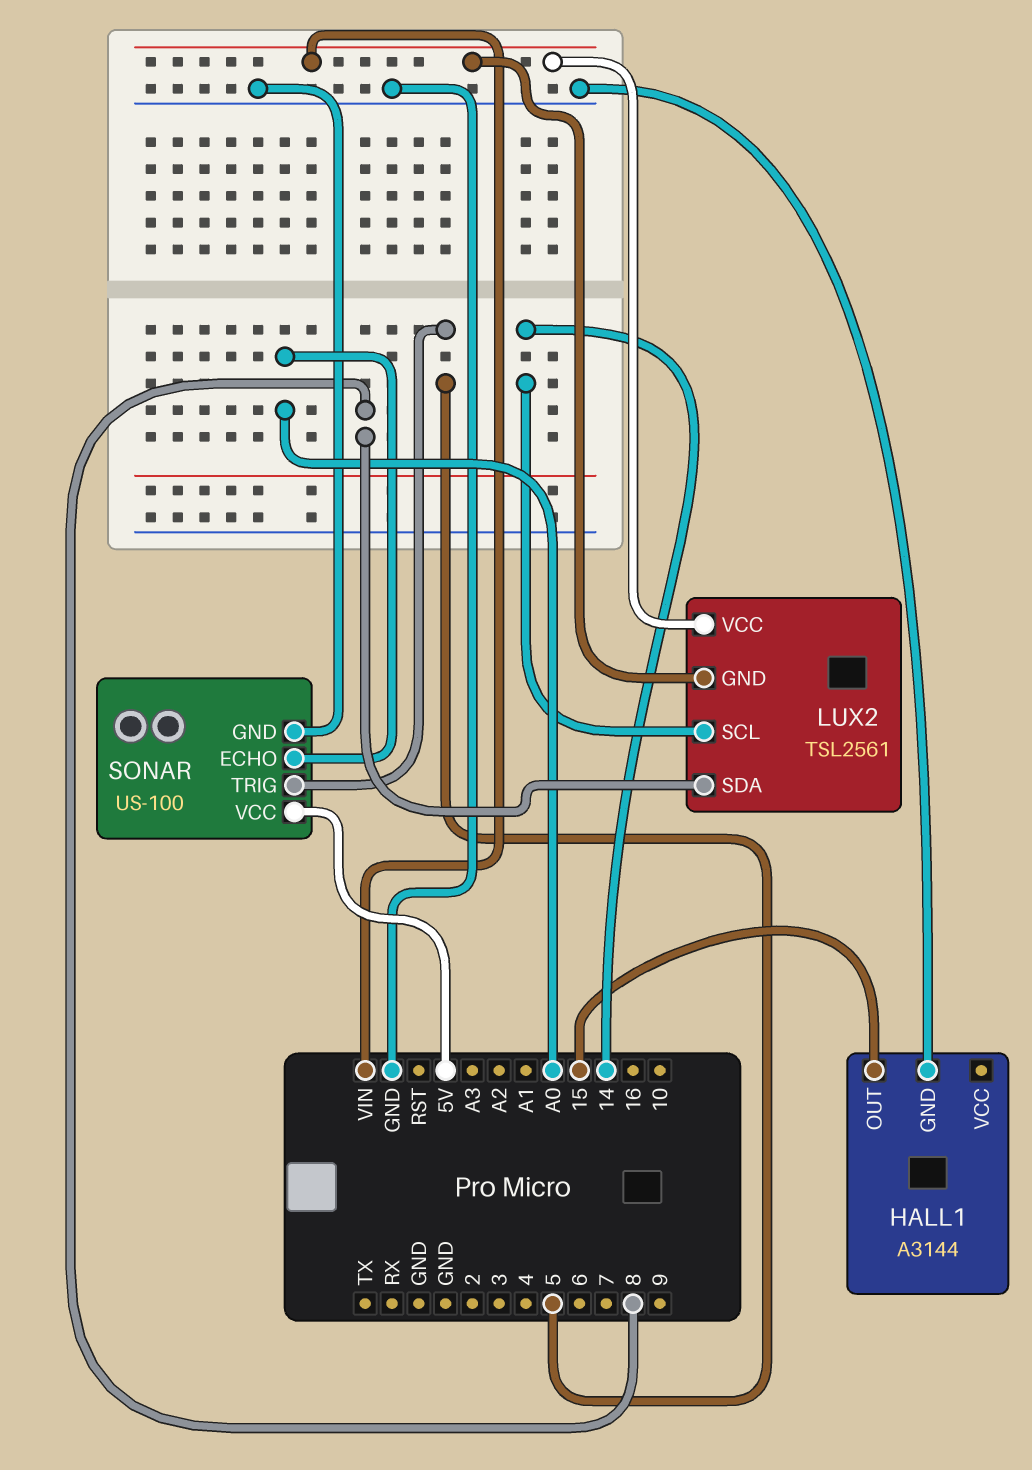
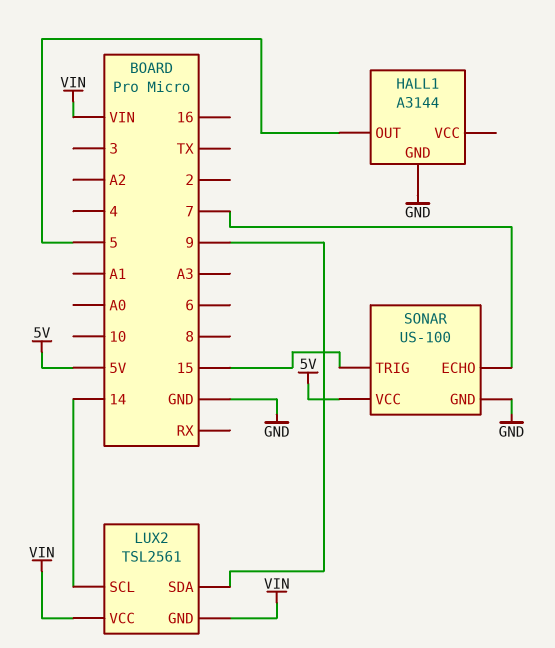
HALL1 pin OUT: 15 -> 5
LUX2 pin SDA: 8 -> 9
SONAR pin ECHO: A0 -> 7
SONAR pin TRIG: 5 -> 15

